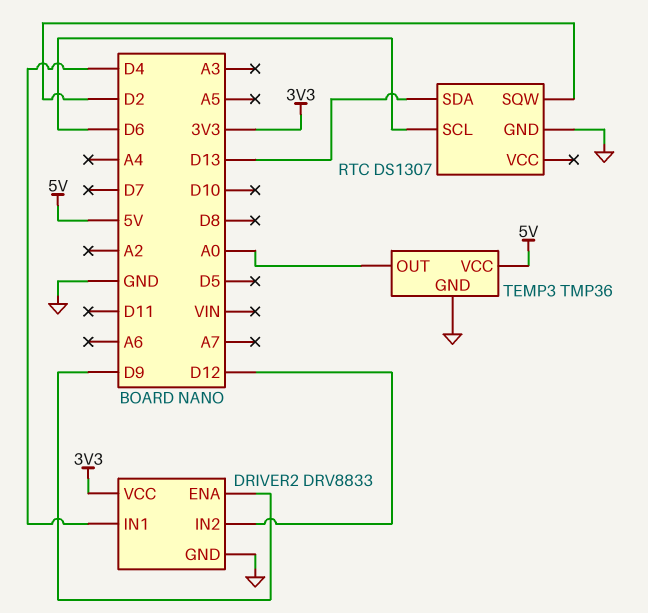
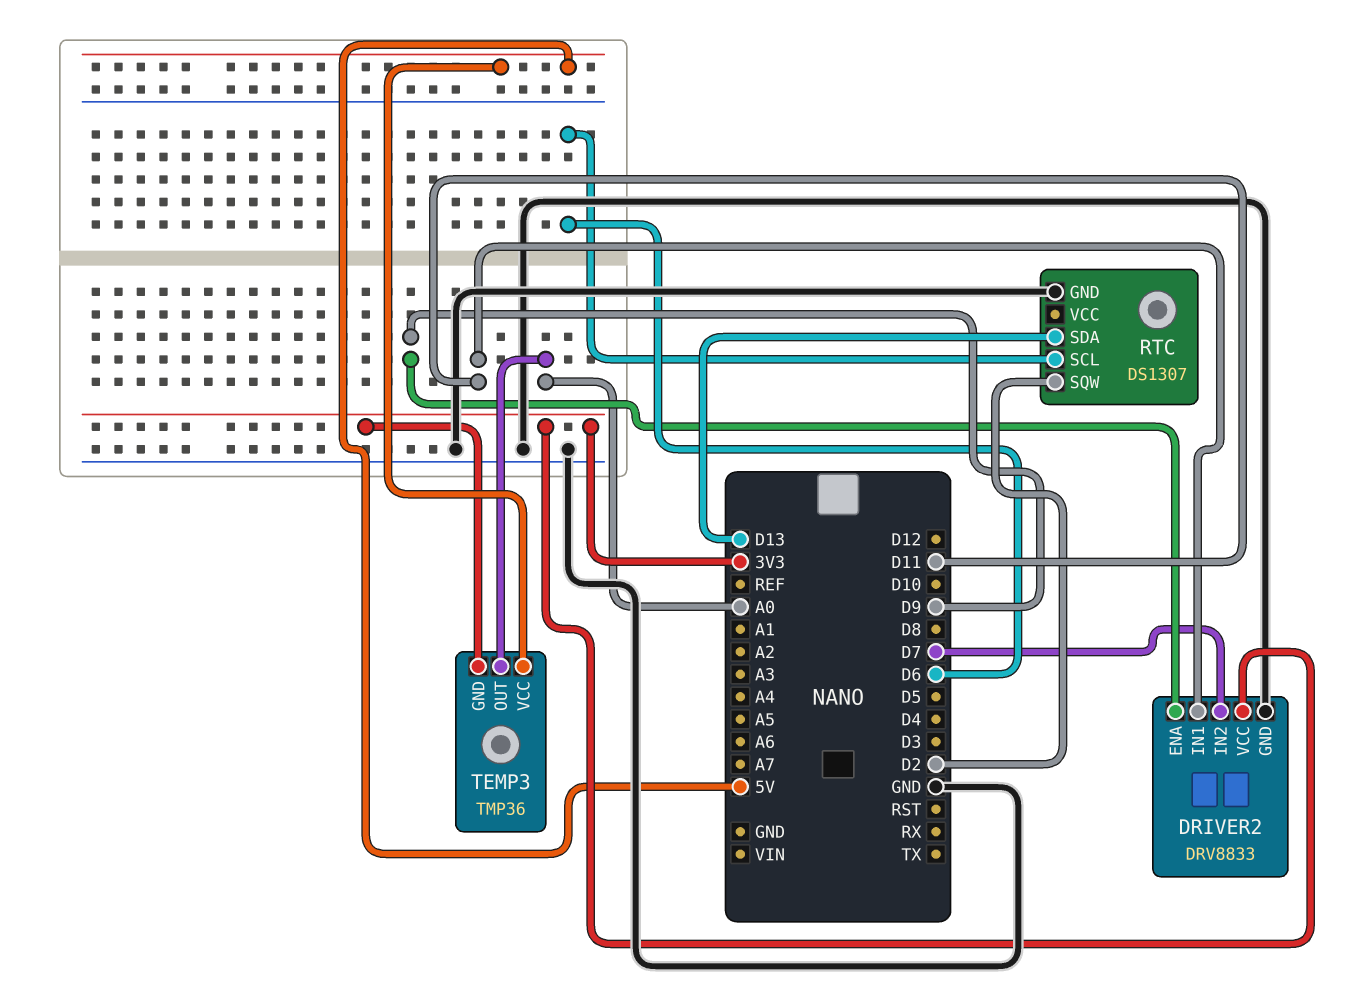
DRIVER2 pin IN1: D4 -> D11
DRIVER2 pin IN2: D12 -> D7
TEMP3 pin GND: GND -> 3V3

